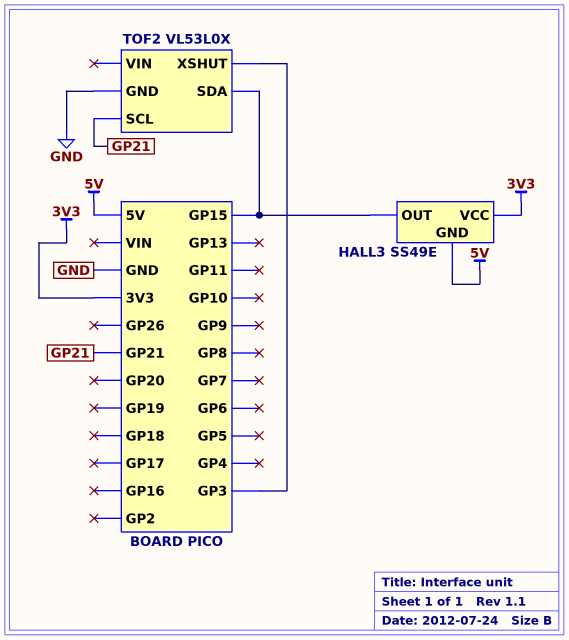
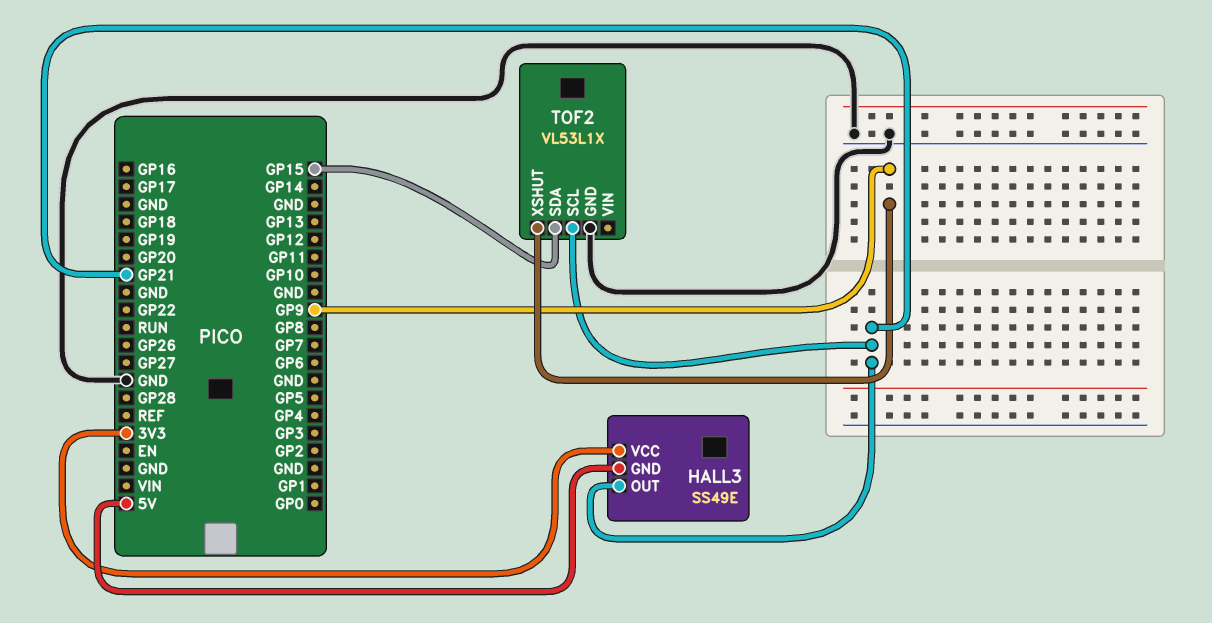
HALL3 pin OUT: GP15 -> GP21
TOF2: VL53L0X -> VL53L1X
TOF2 pin XSHUT: GP3 -> GP9

